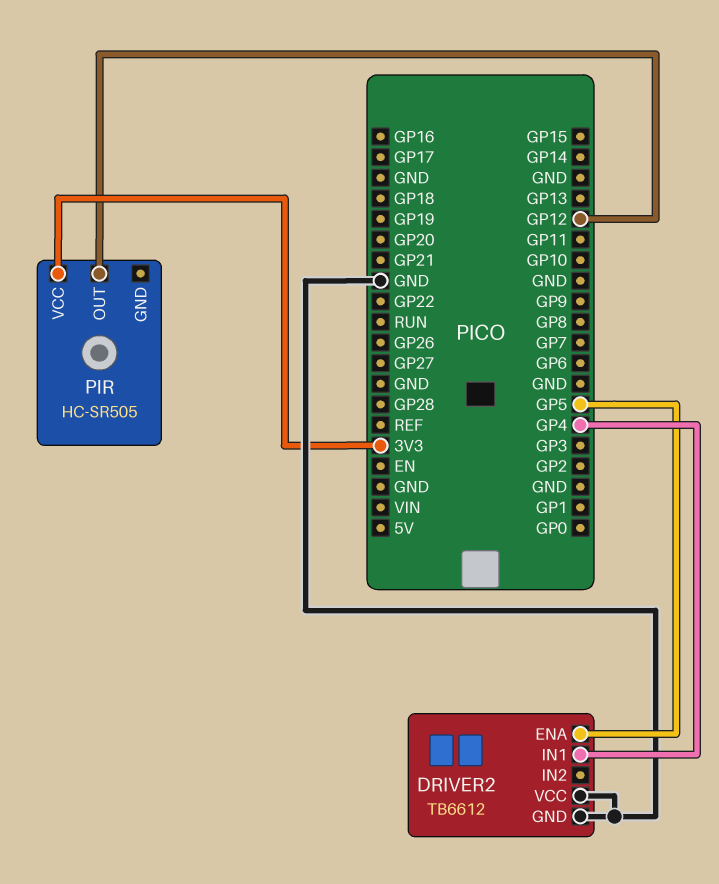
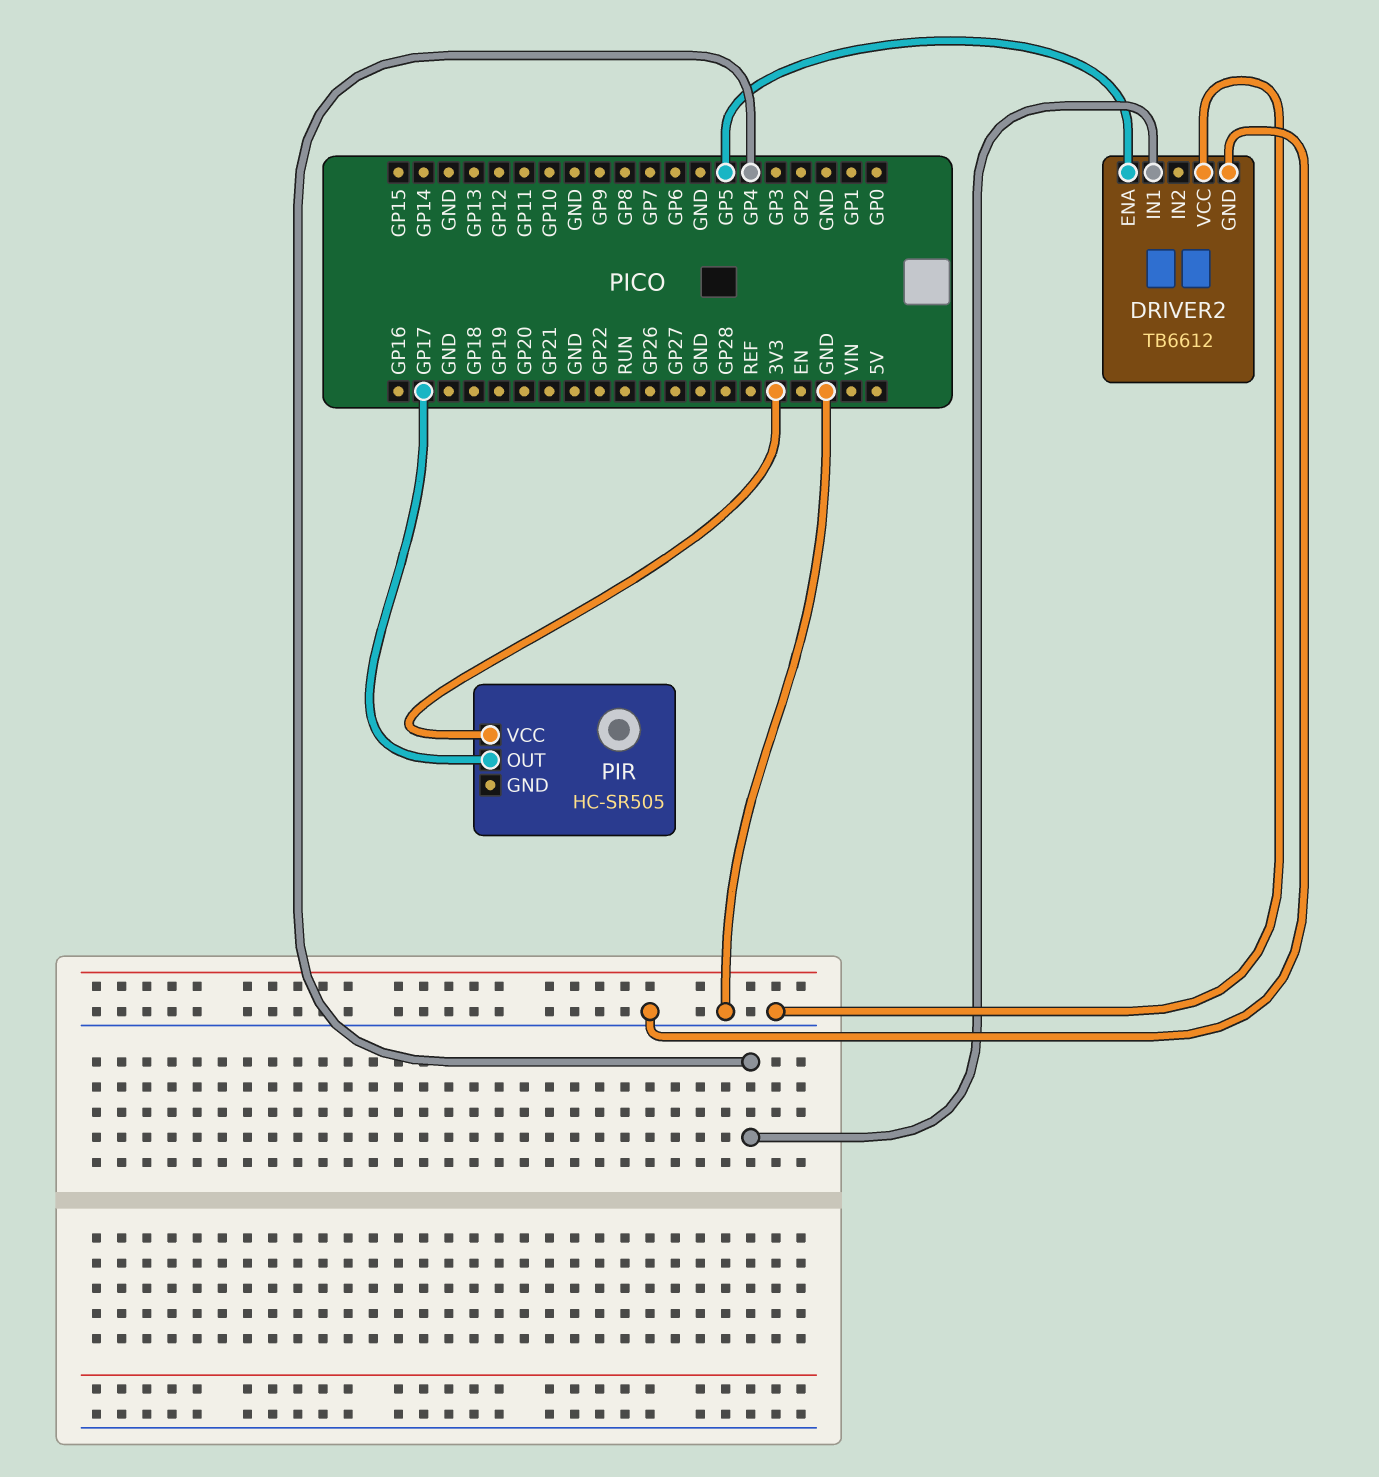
PIR pin OUT: GP12 -> GP17

